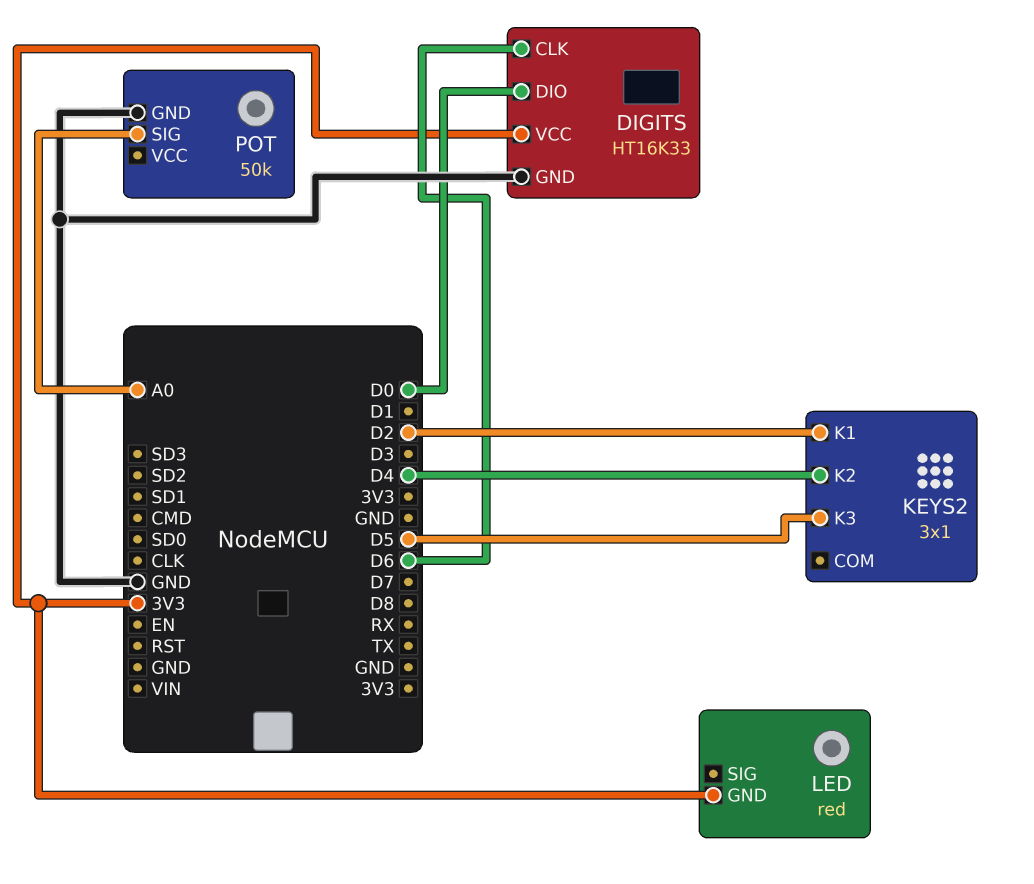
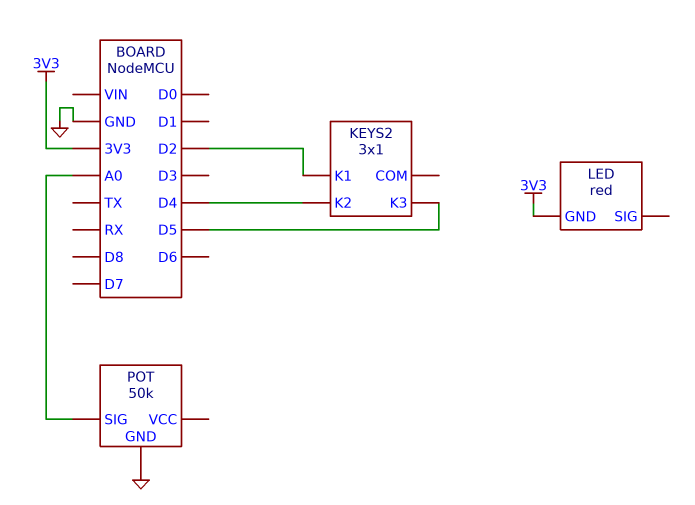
DIGITS: HT16K33 -> none
DIGITS pin CLK: D6 -> none
DIGITS pin DIO: D0 -> none
DIGITS pin GND: GND -> none
DIGITS pin VCC: 3V3 -> none

